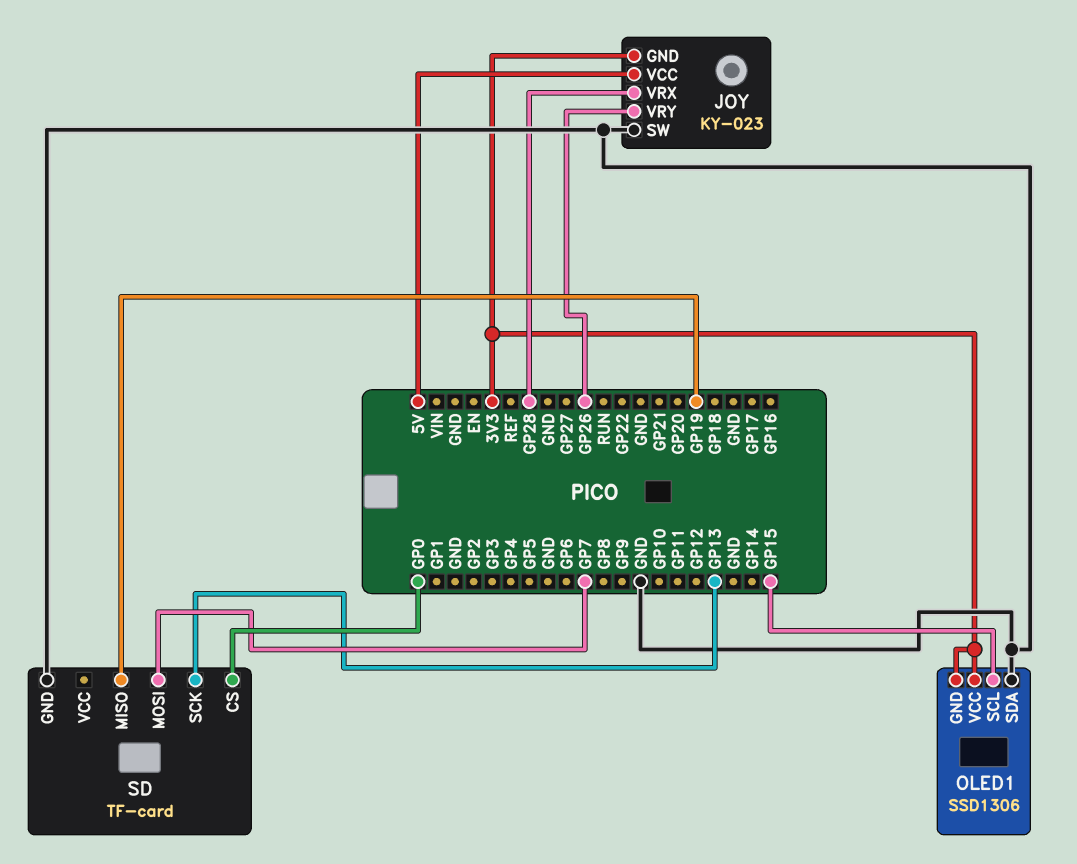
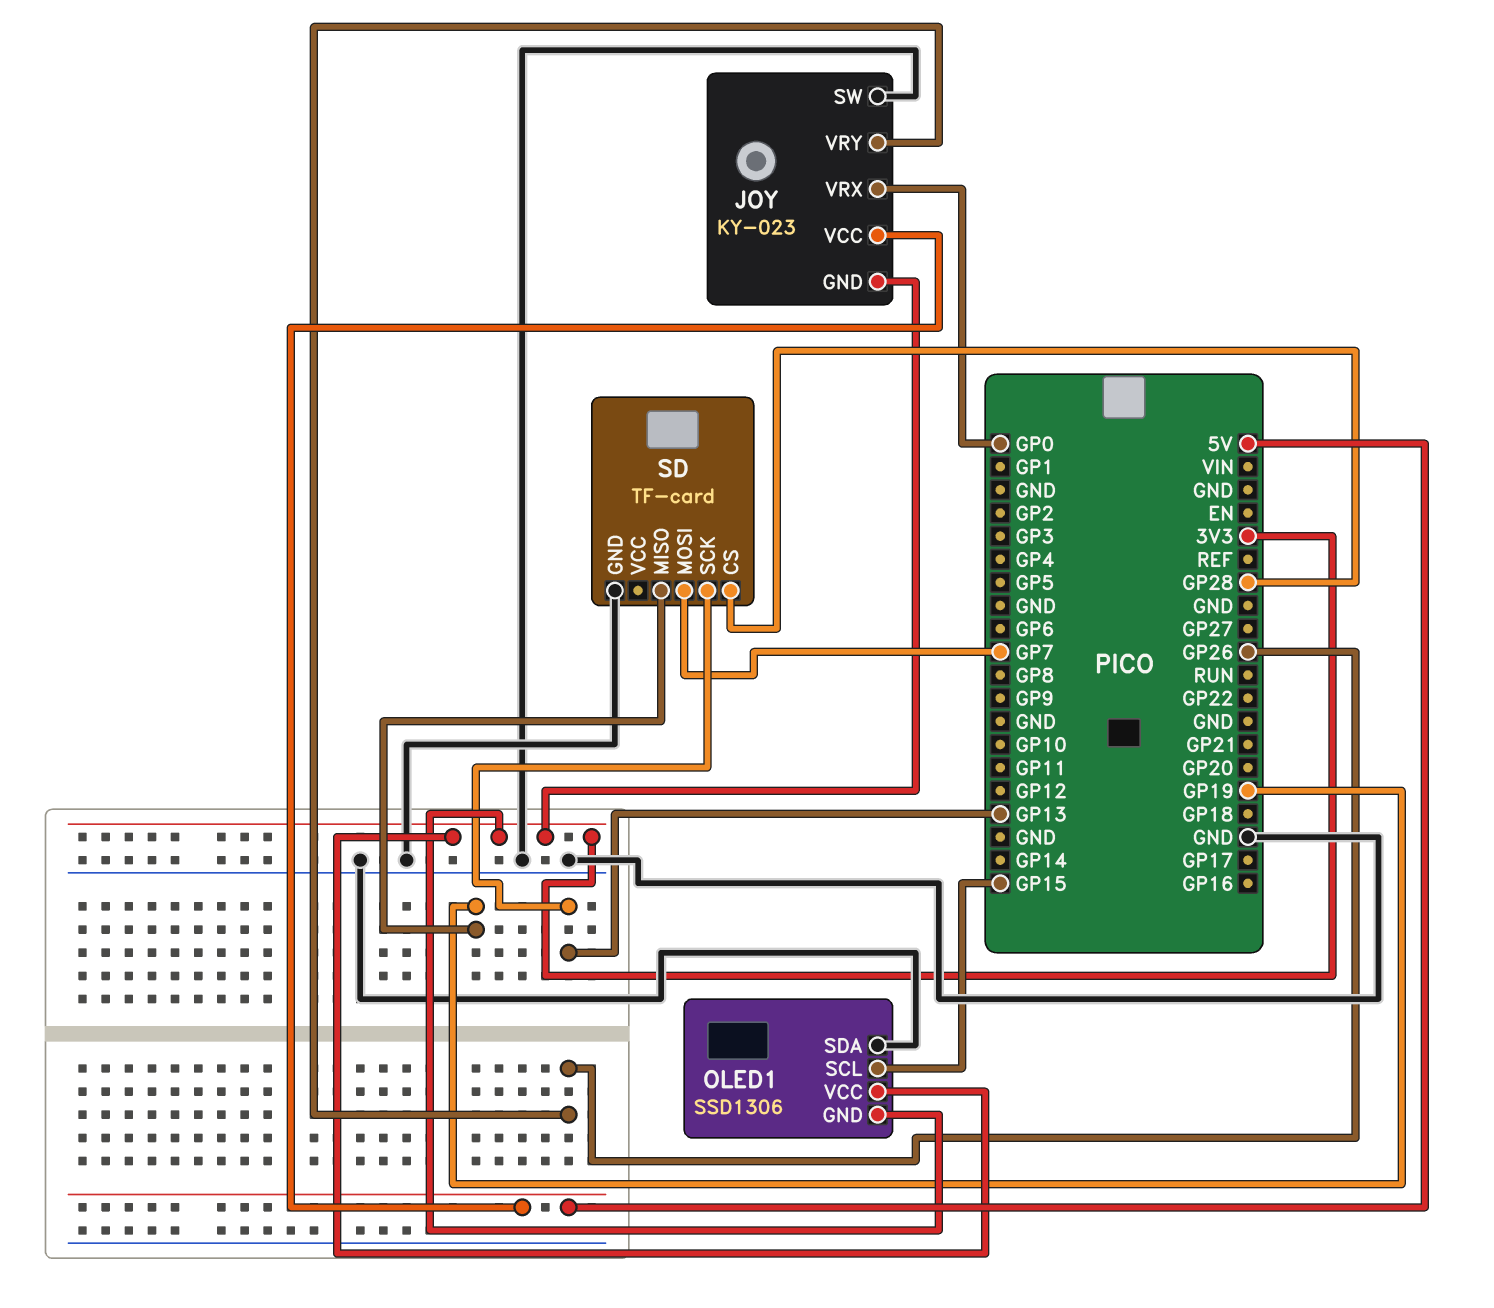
JOY pin VRX: GP28 -> GP0
SD pin CS: GP0 -> GP28

